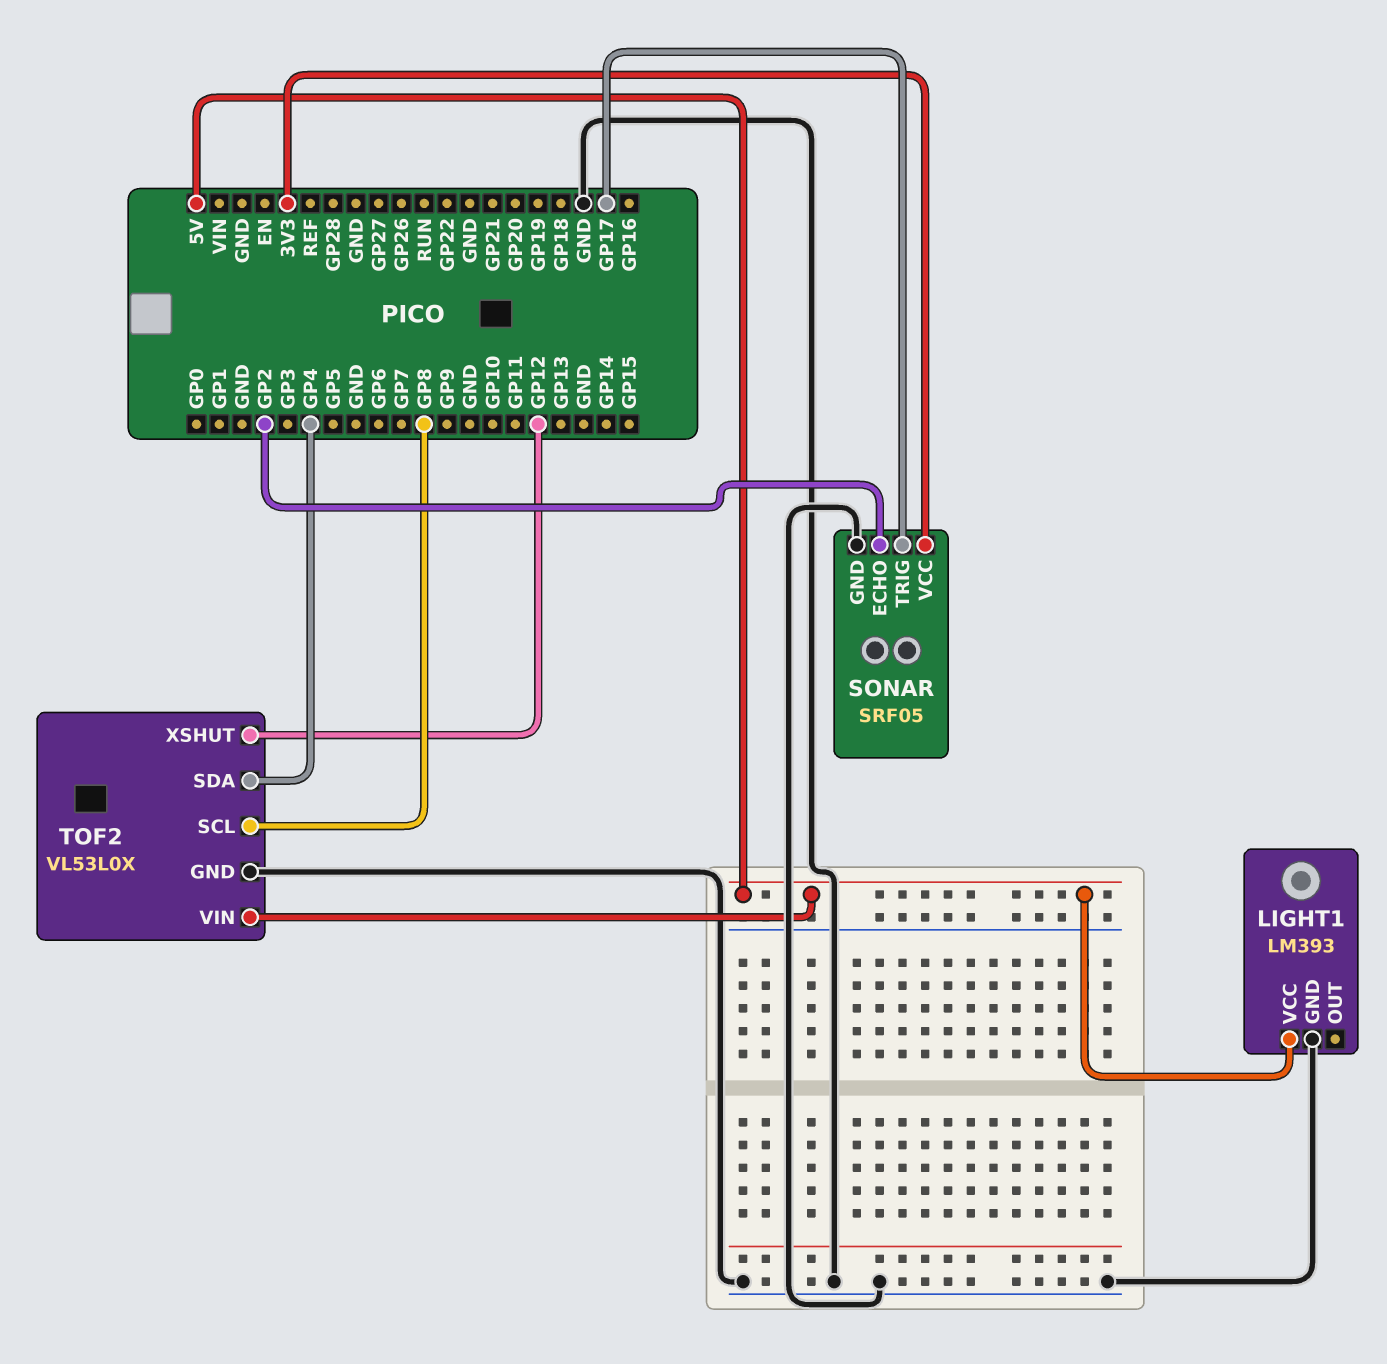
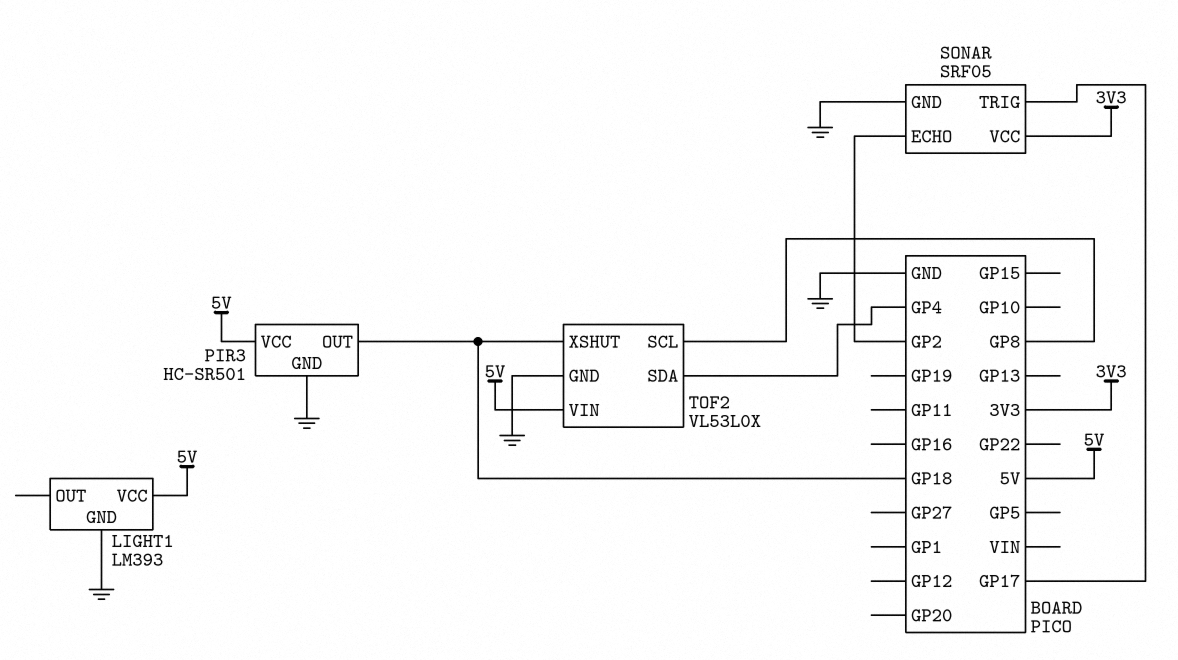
PIR3: none -> HC-SR501
PIR3 pin GND: none -> GND
PIR3 pin OUT: none -> GP18
PIR3 pin VCC: none -> 5V
TOF2 pin XSHUT: GP12 -> GP18

